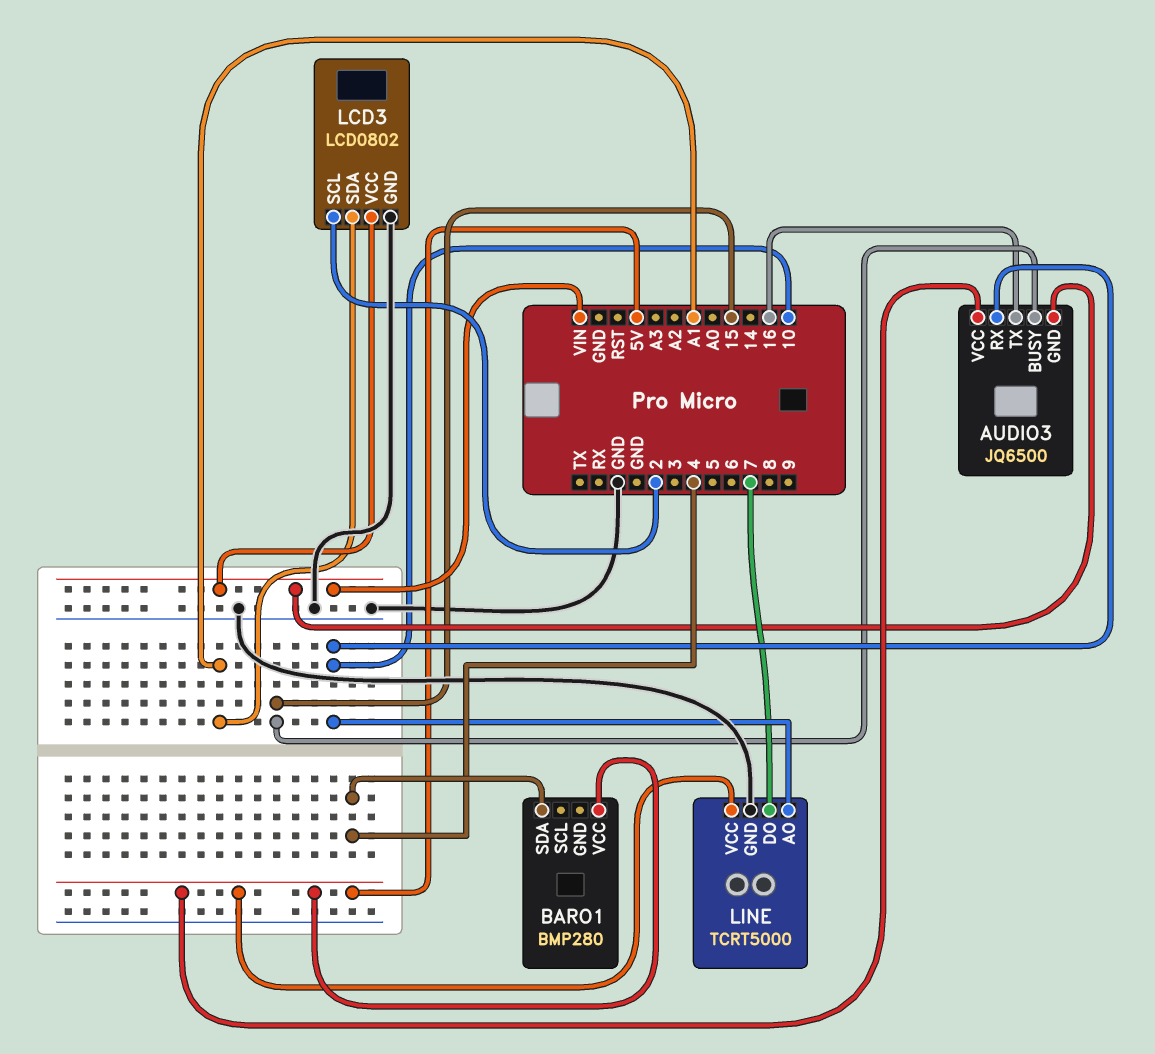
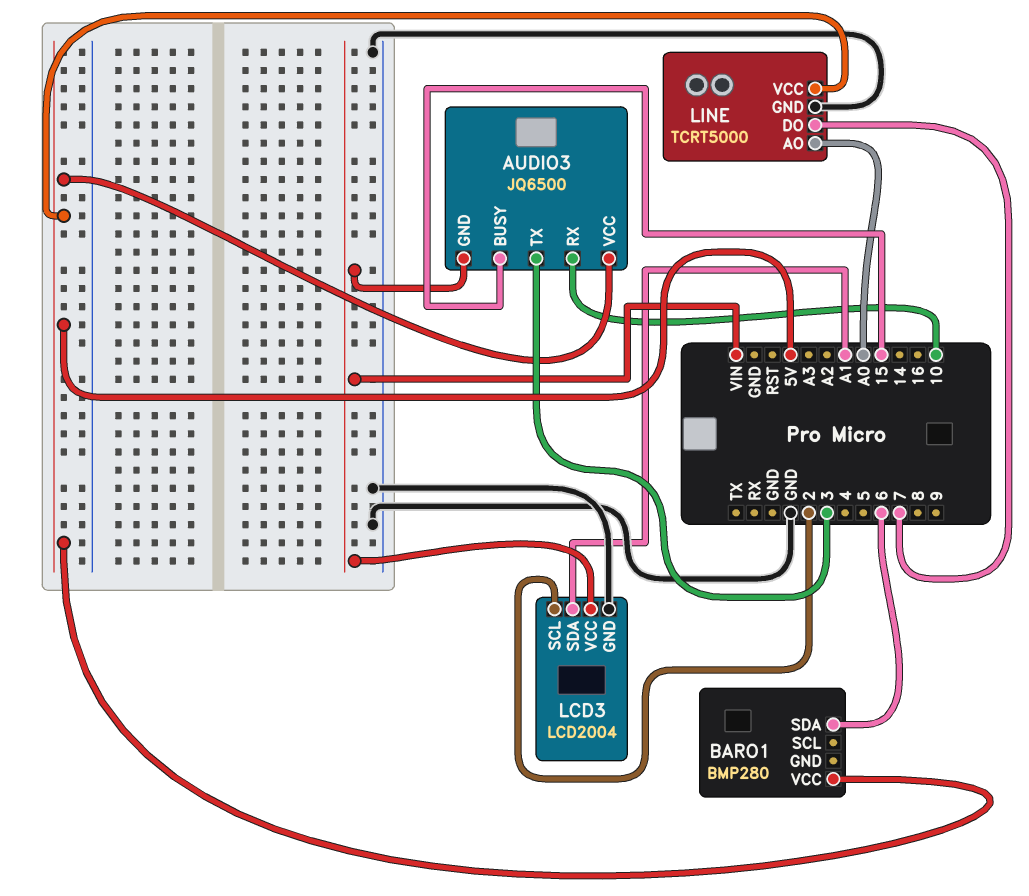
AUDIO3 pin TX: 16 -> 3
BARO1 pin SDA: 4 -> 6
LCD3: LCD0802 -> LCD2004
LINE pin AO: 10 -> A0

